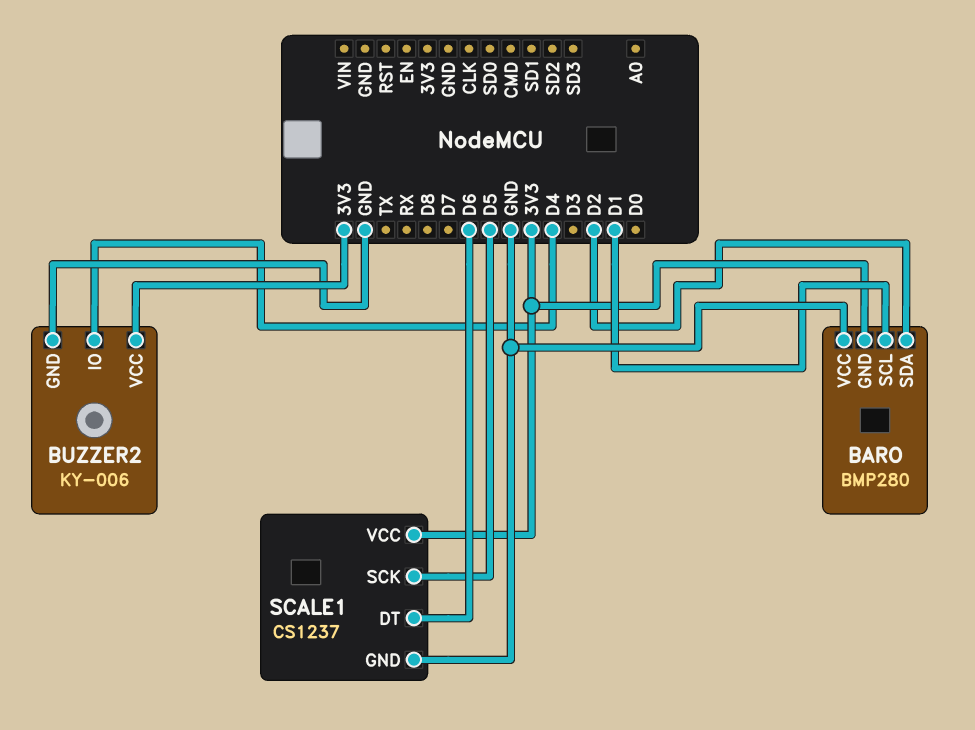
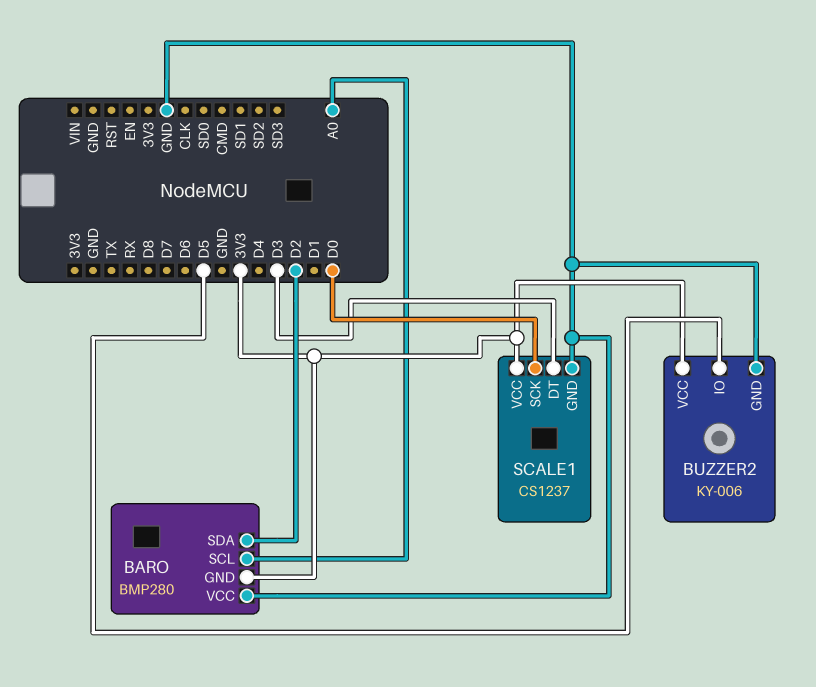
BARO pin SCL: D1 -> A0
BUZZER2 pin IO: D4 -> D5
SCALE1 pin DT: D6 -> D3
SCALE1 pin SCK: D5 -> D0

